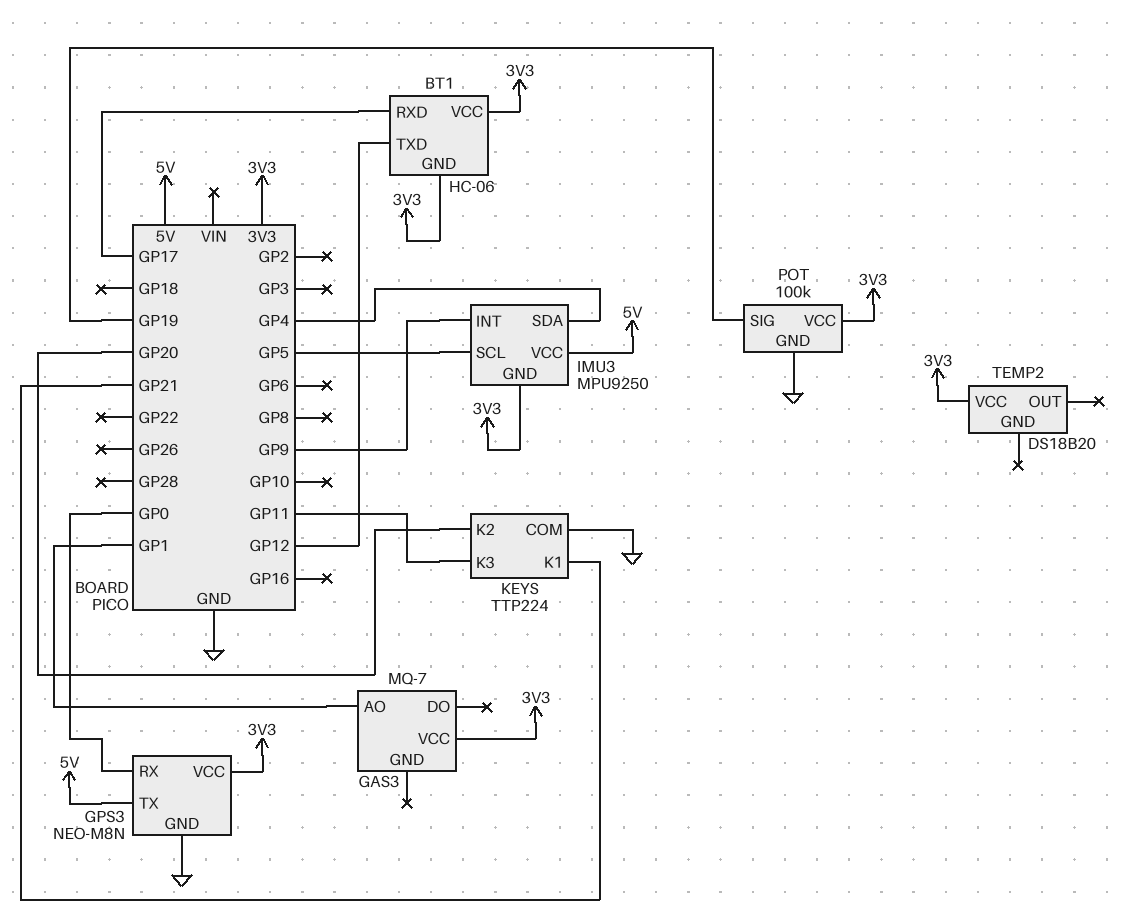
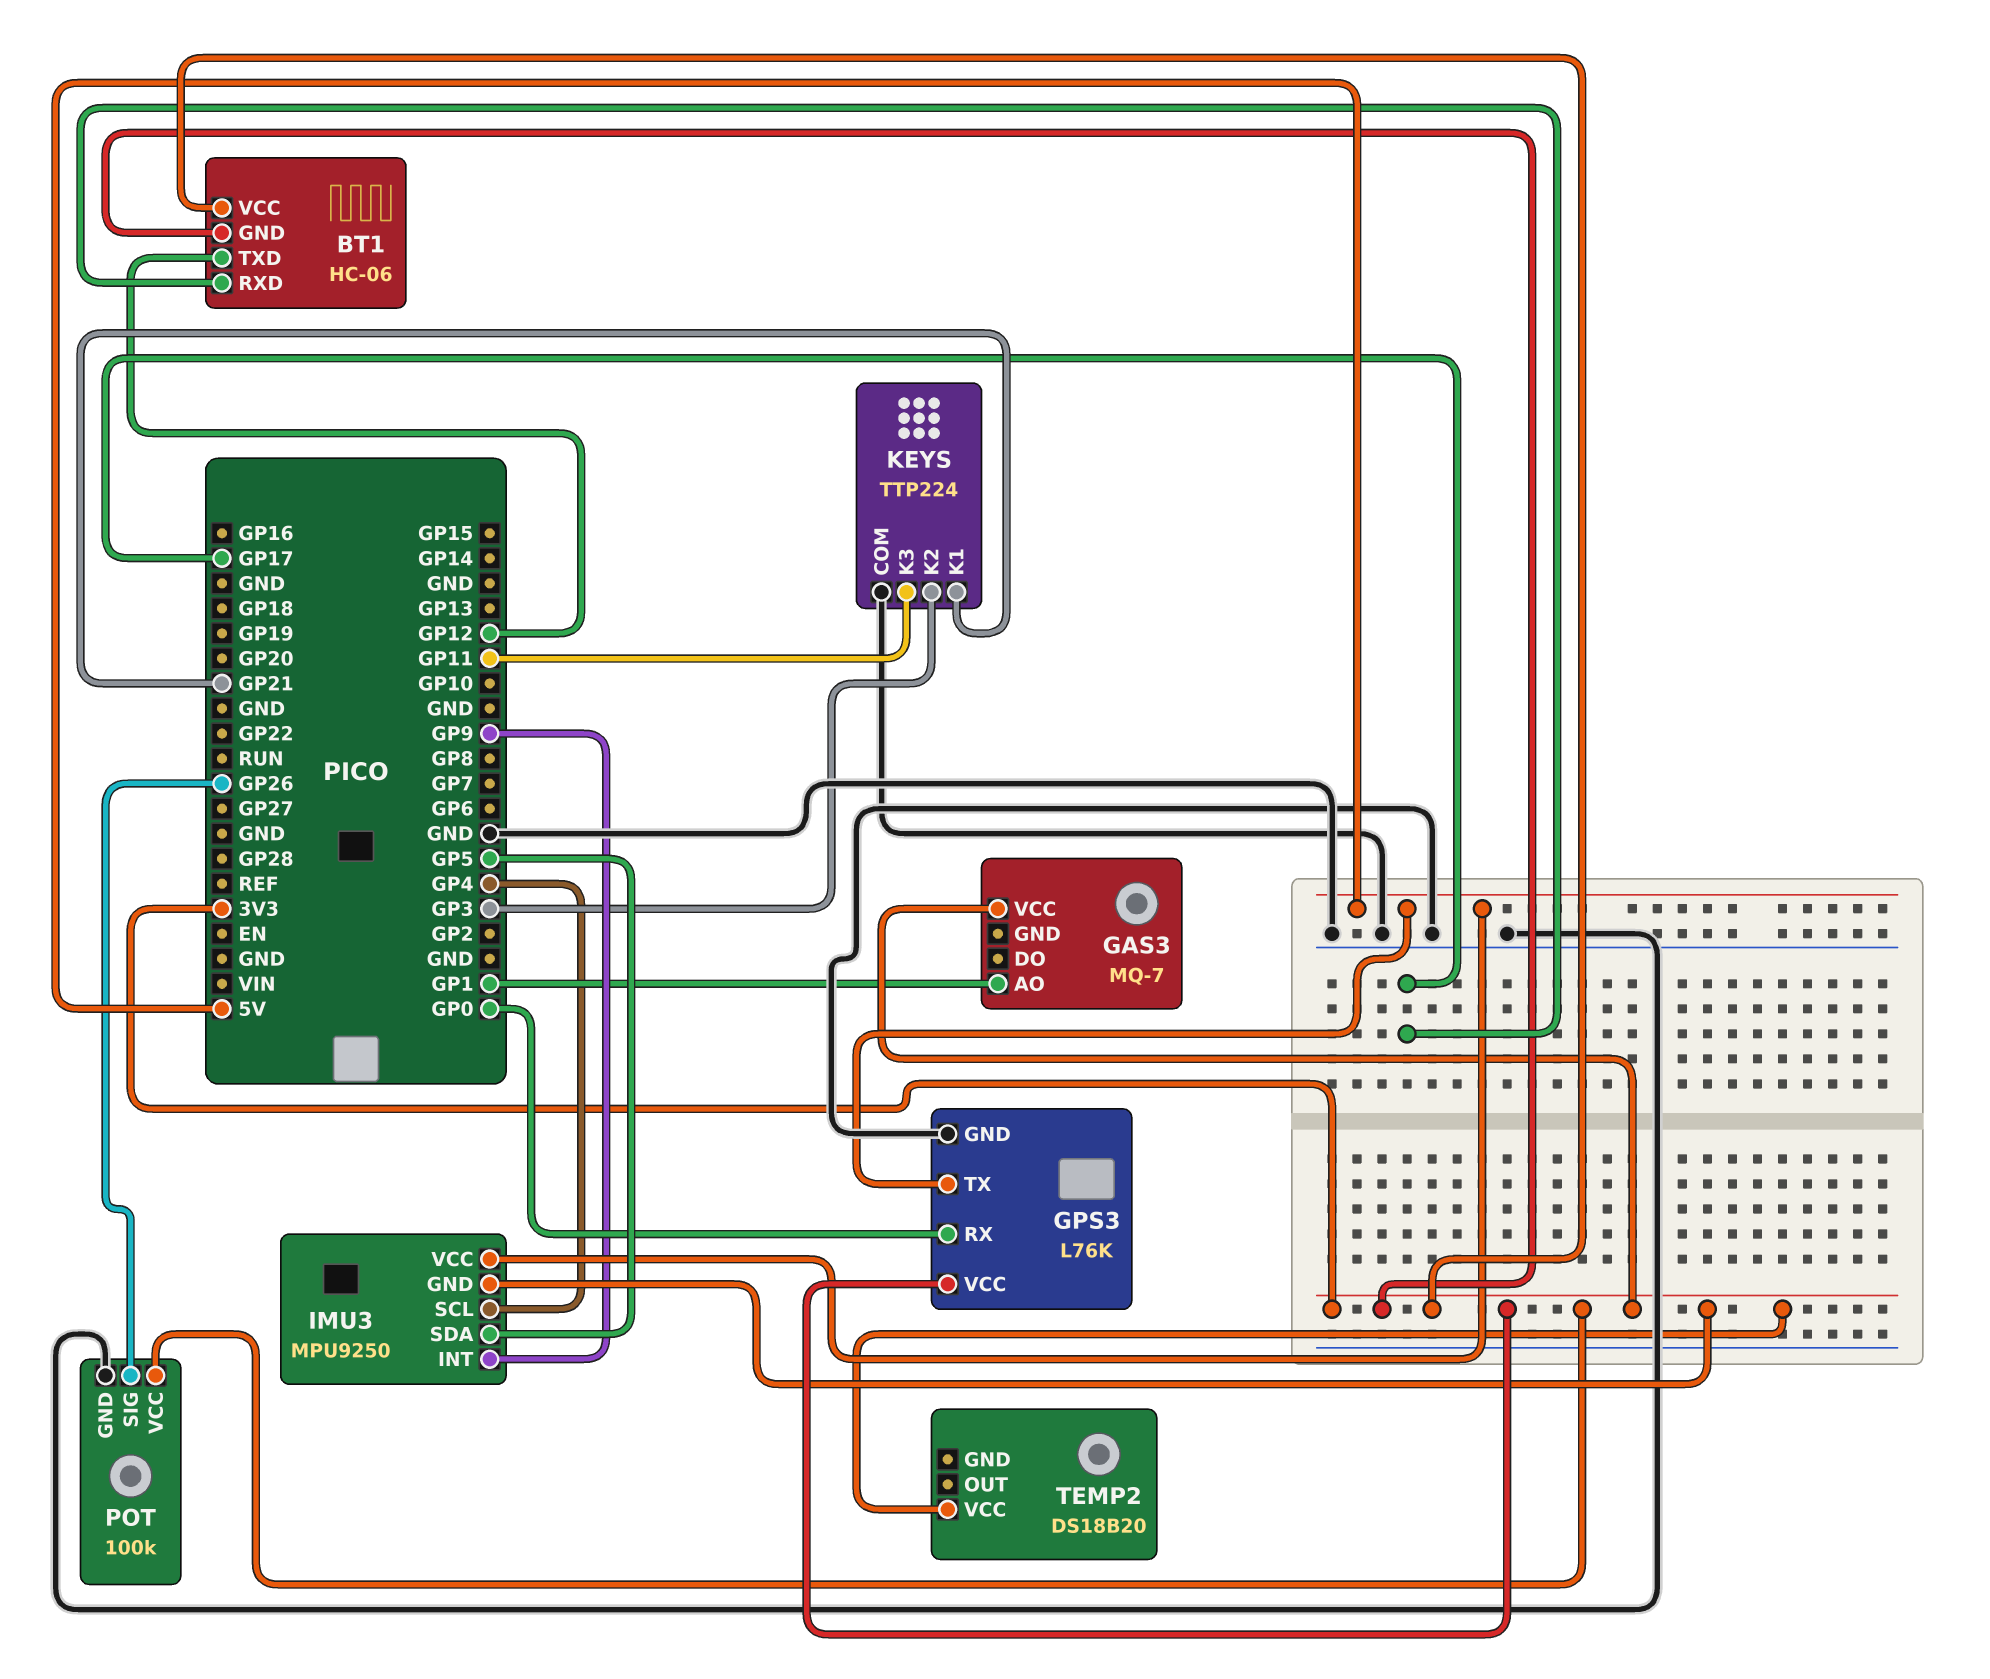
GPS3: NEO-M8N -> L76K
IMU3 pin SCL: GP5 -> GP4
IMU3 pin SDA: GP4 -> GP5
KEYS pin K2: GP20 -> GP3
POT pin SIG: GP19 -> GP26

